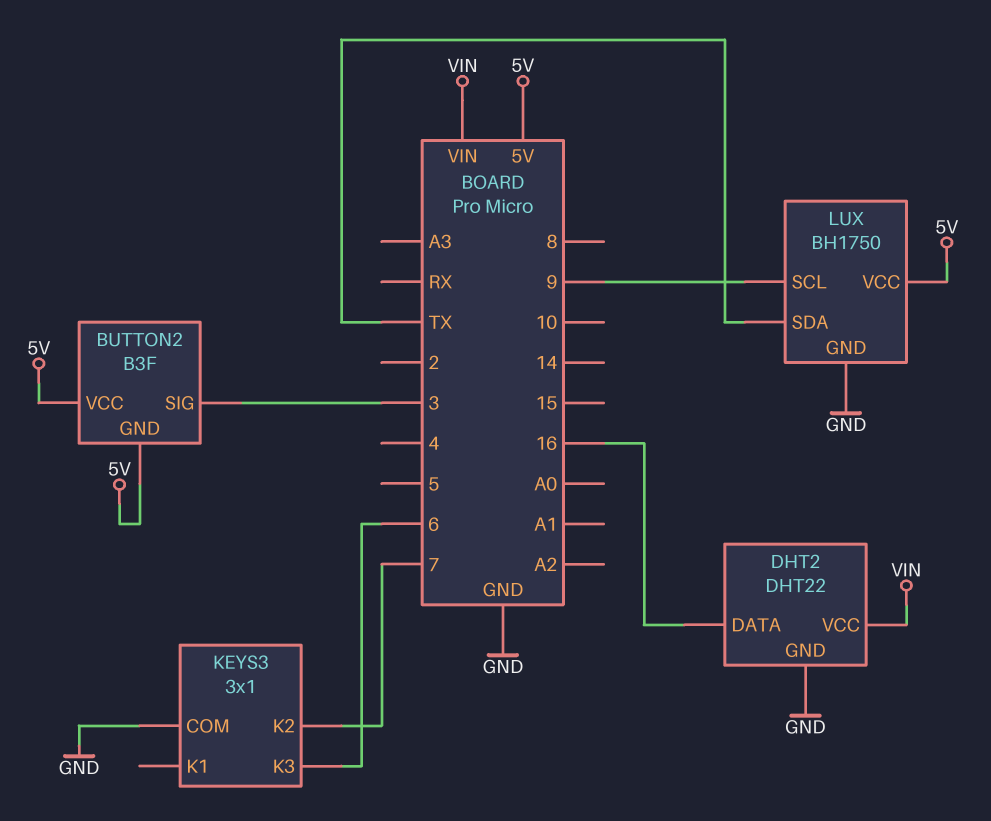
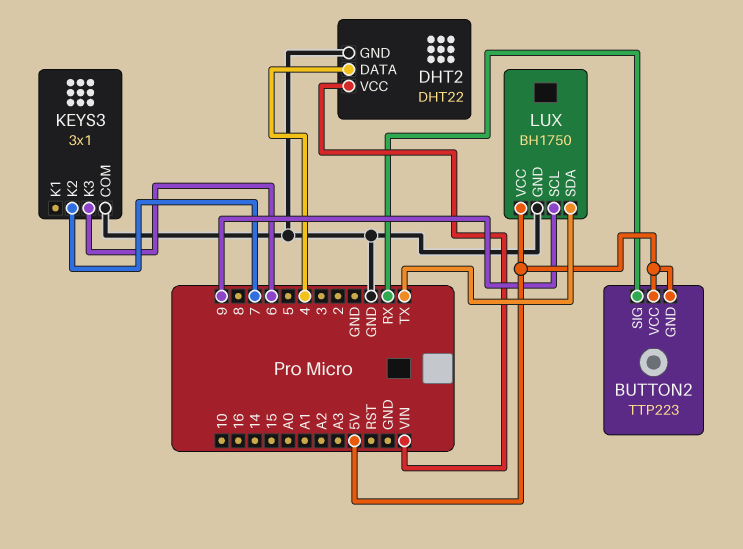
BUTTON2: B3F -> TTP223
BUTTON2 pin SIG: 3 -> RX
DHT2 pin DATA: 16 -> 4

